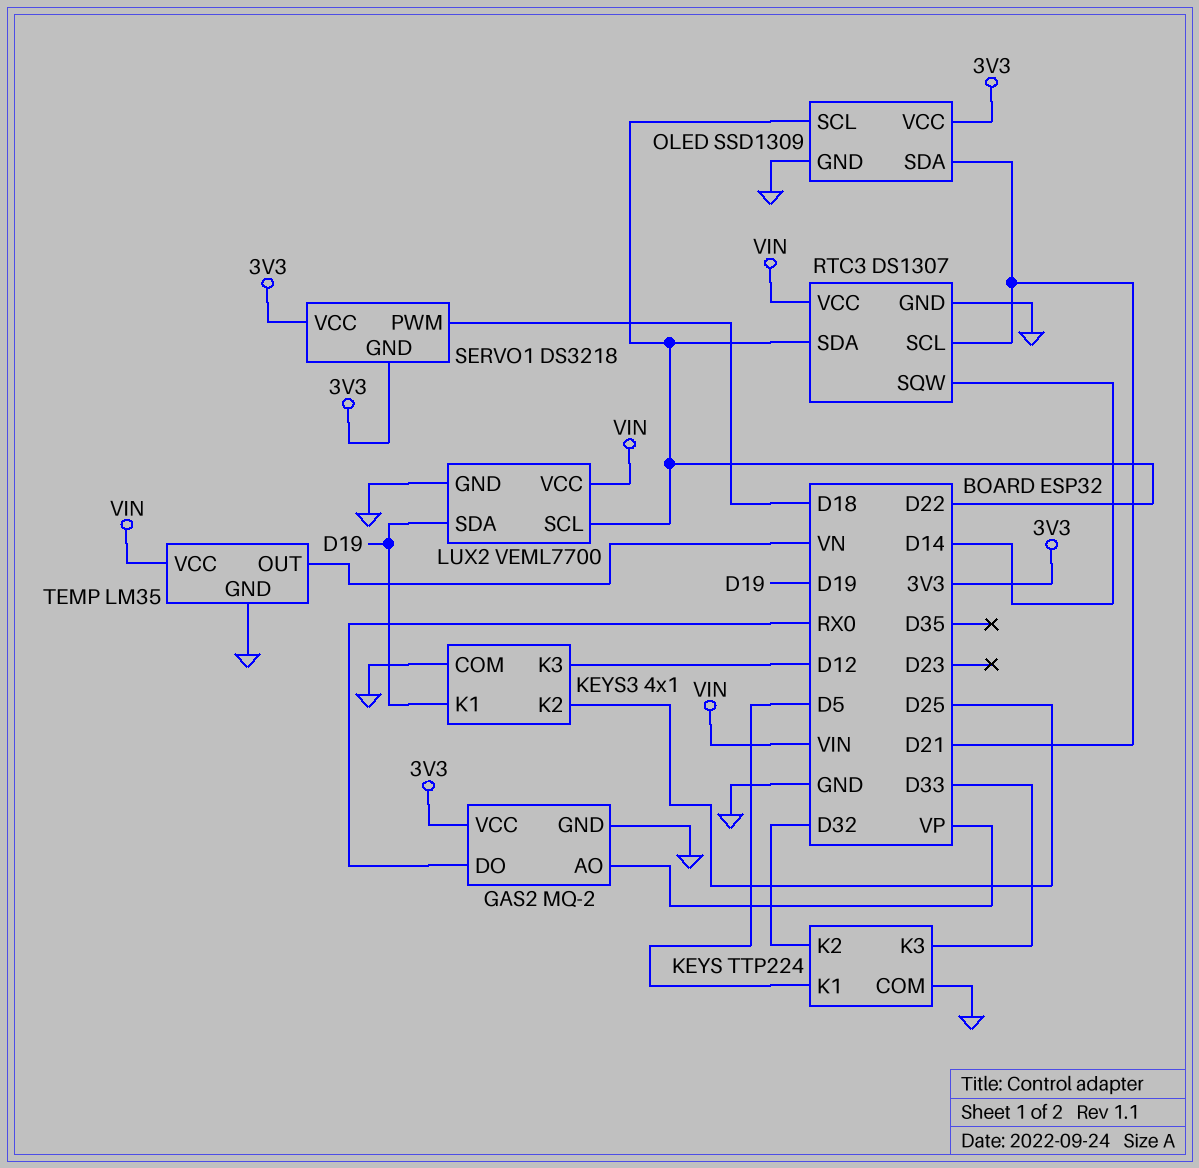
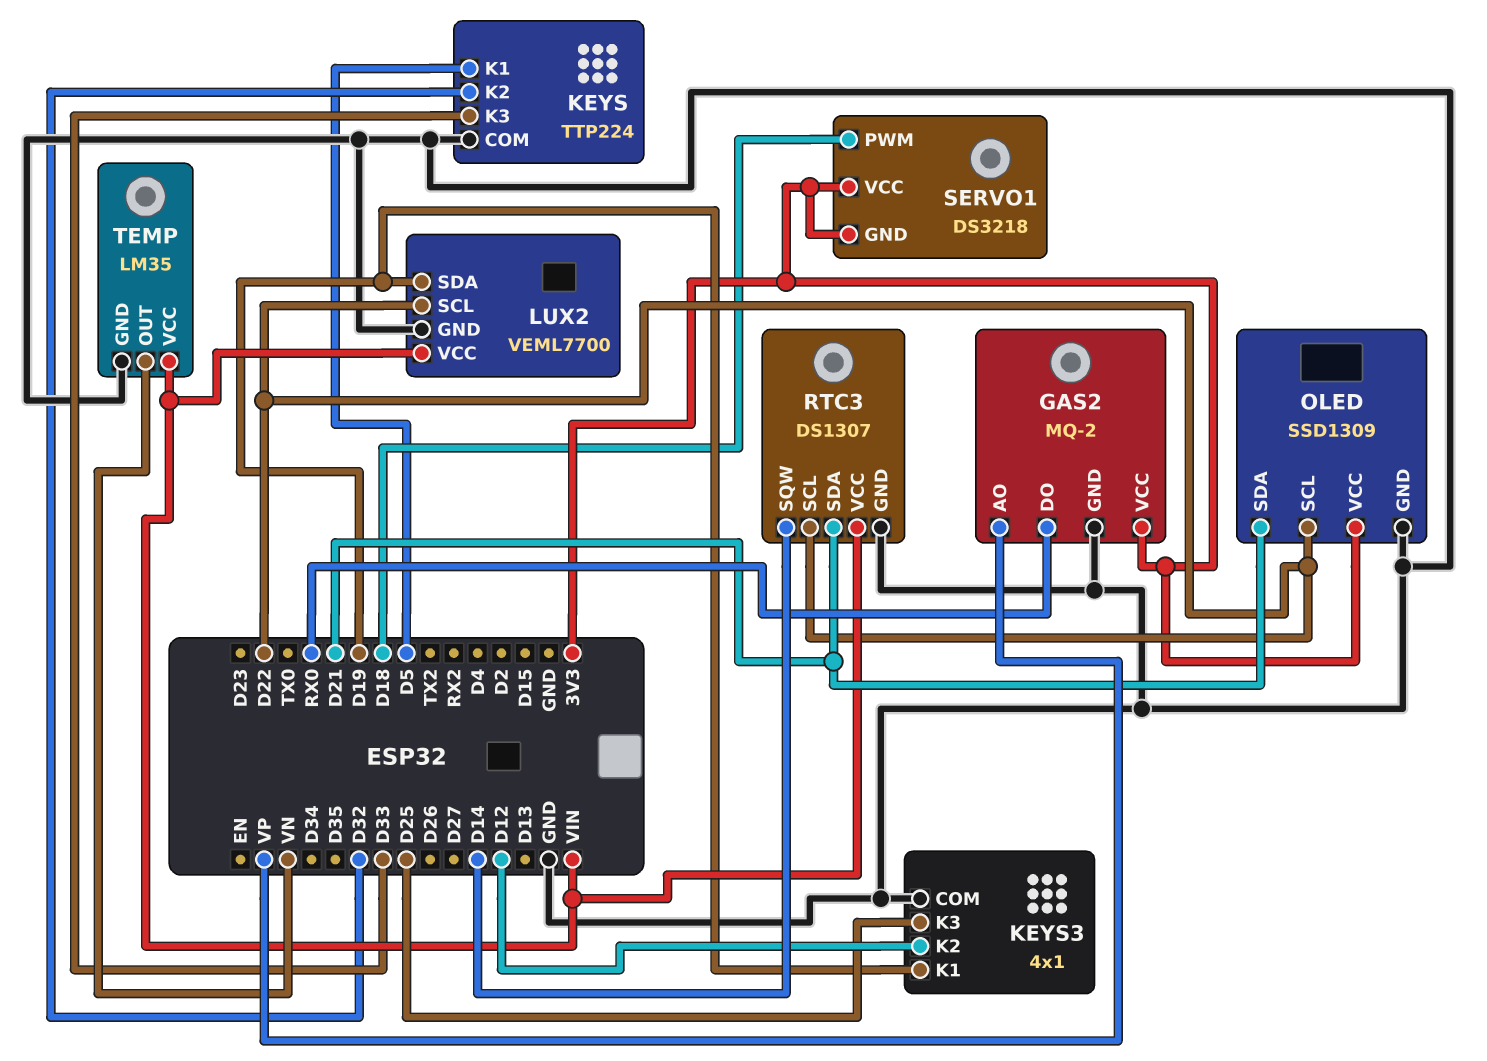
KEYS3 pin K2: D25 -> D12
KEYS3 pin K3: D12 -> D25
RTC3 pin SCL: D21 -> D22
RTC3 pin SDA: D22 -> D21

